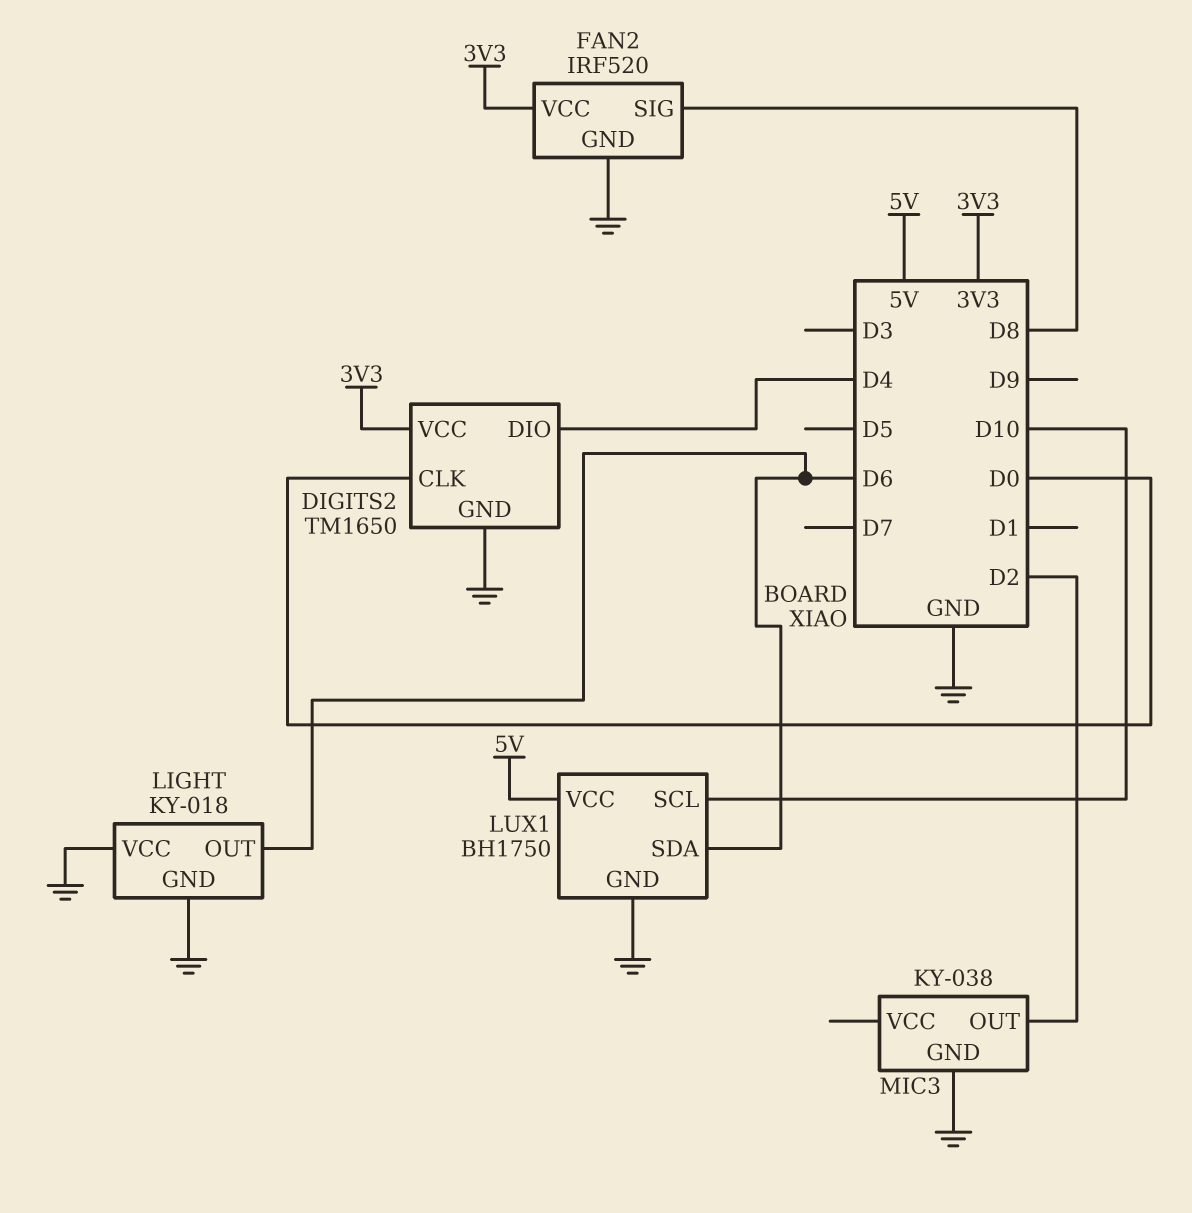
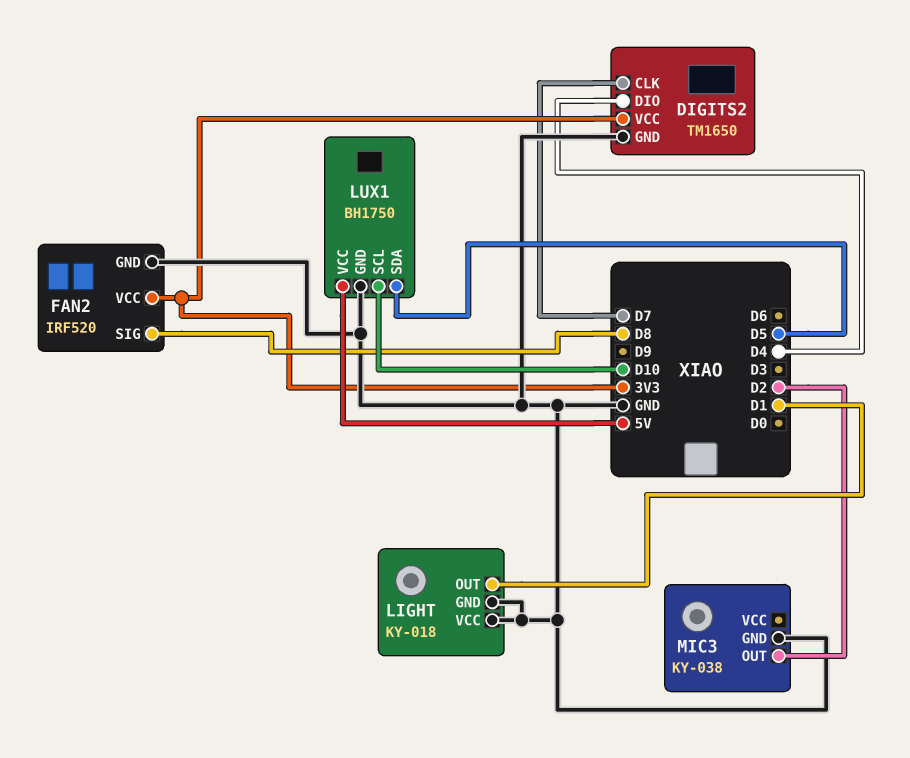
DIGITS2 pin CLK: D0 -> D7
LIGHT pin OUT: D6 -> D1
LUX1 pin SDA: D6 -> D5

